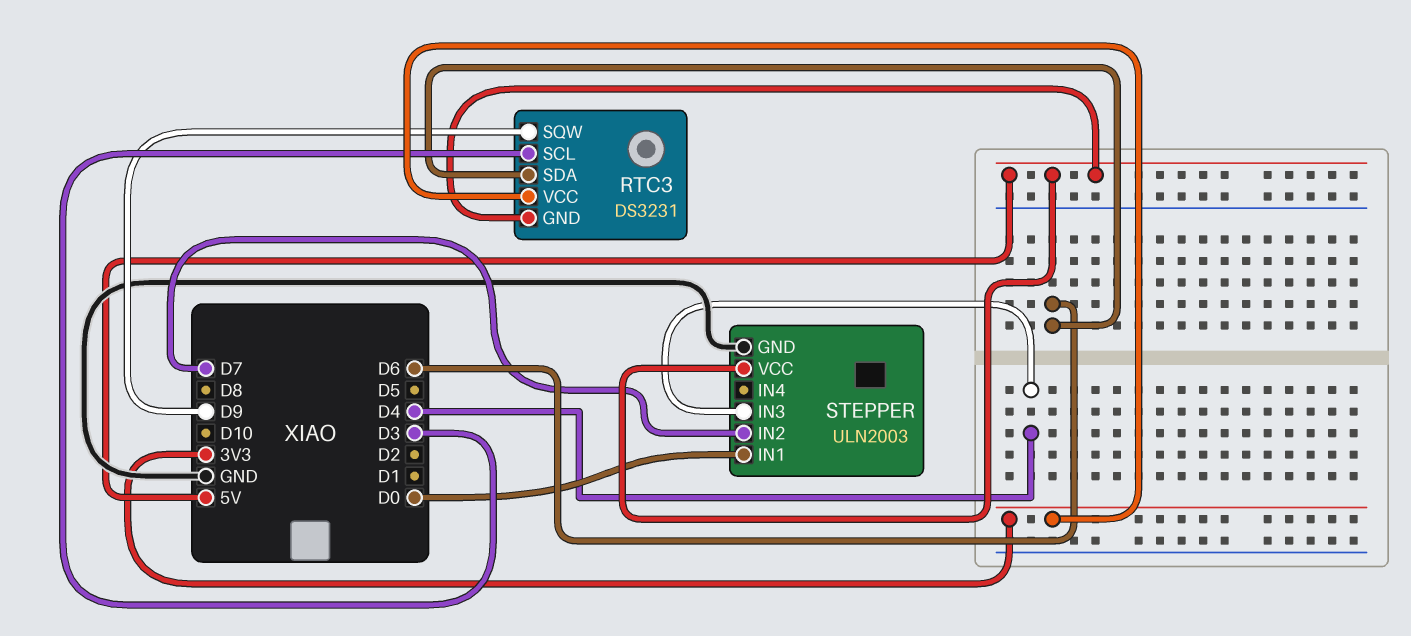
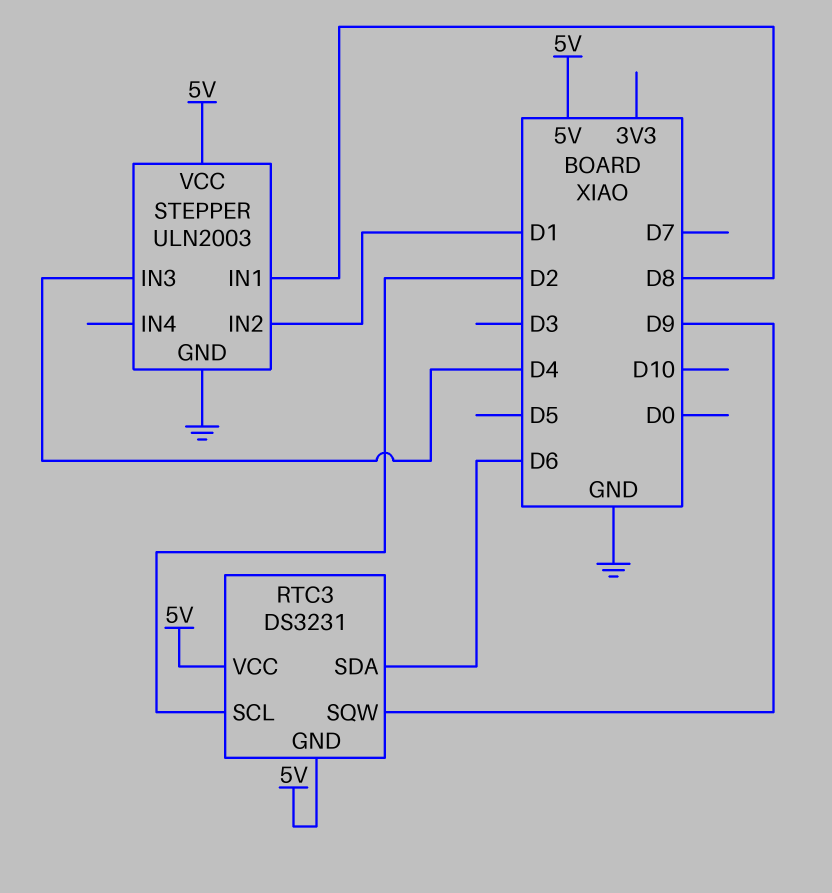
RTC3 pin SCL: D3 -> D2
RTC3 pin VCC: 3V3 -> 5V
STEPPER pin IN1: D0 -> D8
STEPPER pin IN2: D7 -> D1

